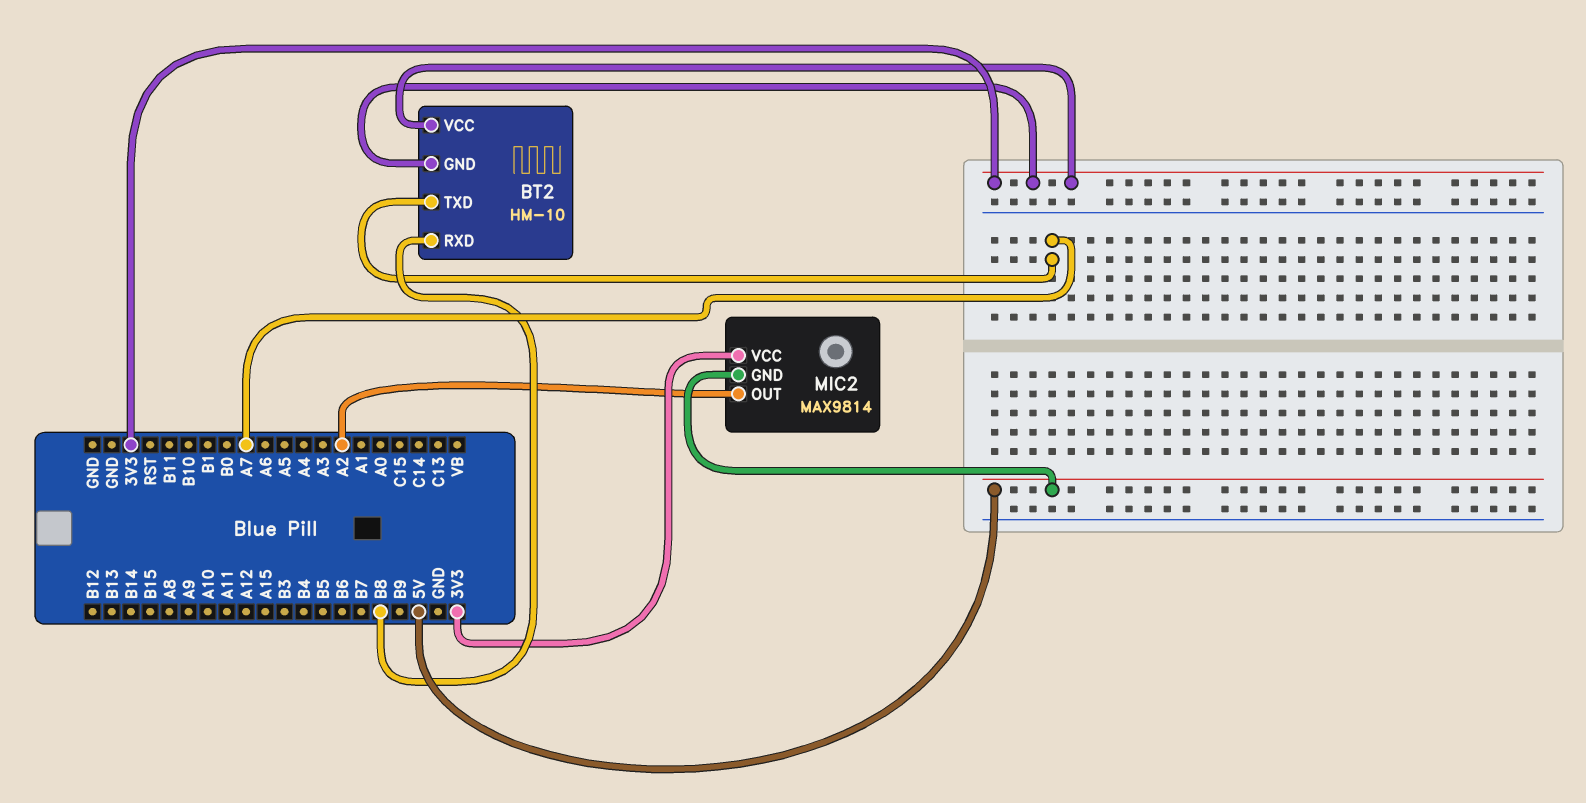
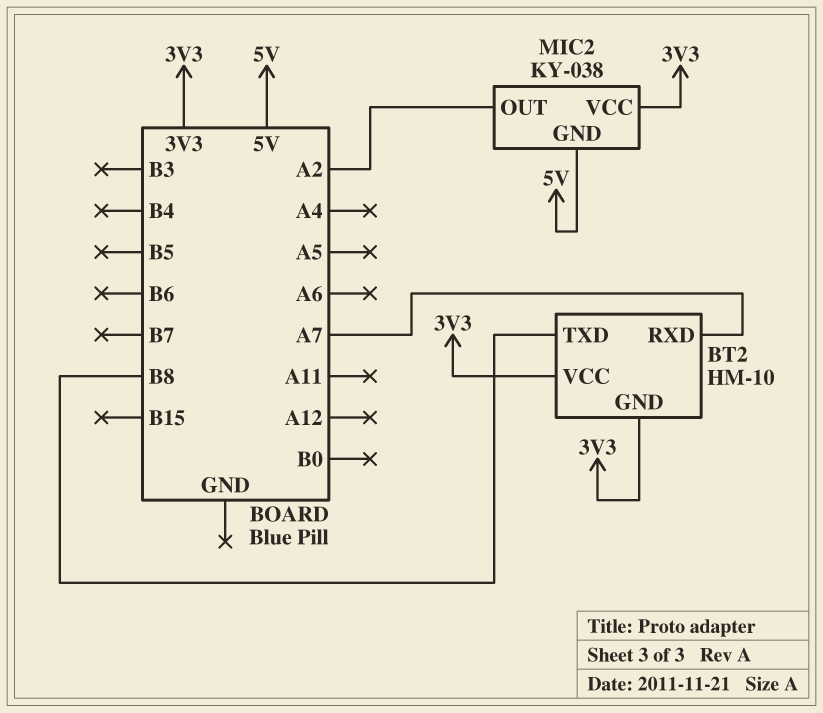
BT2 pin RXD: B8 -> A7
BT2 pin TXD: A7 -> B8
MIC2: MAX9814 -> KY-038

